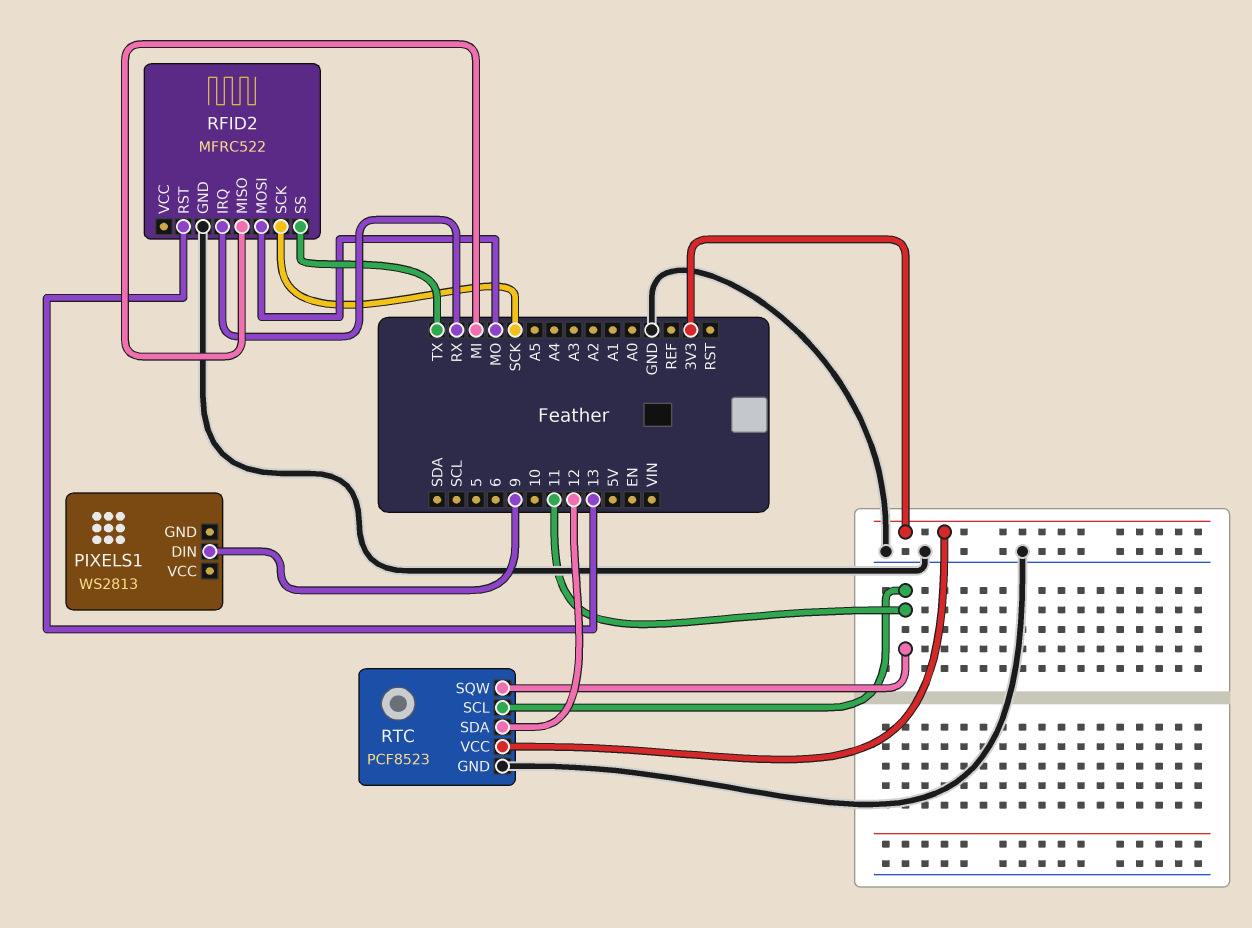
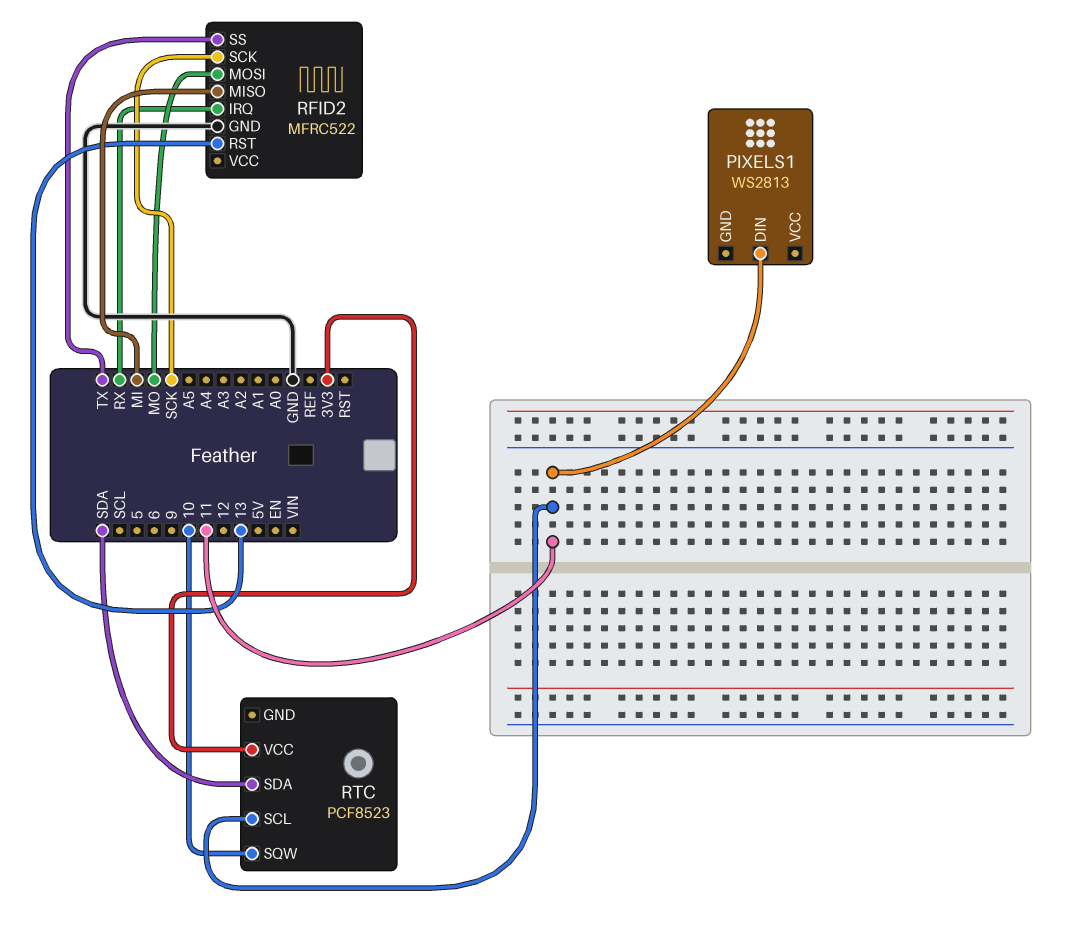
PIXELS1 pin DIN: 9 -> 11
RTC pin GND: GND -> none
RTC pin SDA: 12 -> SDA
RTC pin SQW: 11 -> 10

